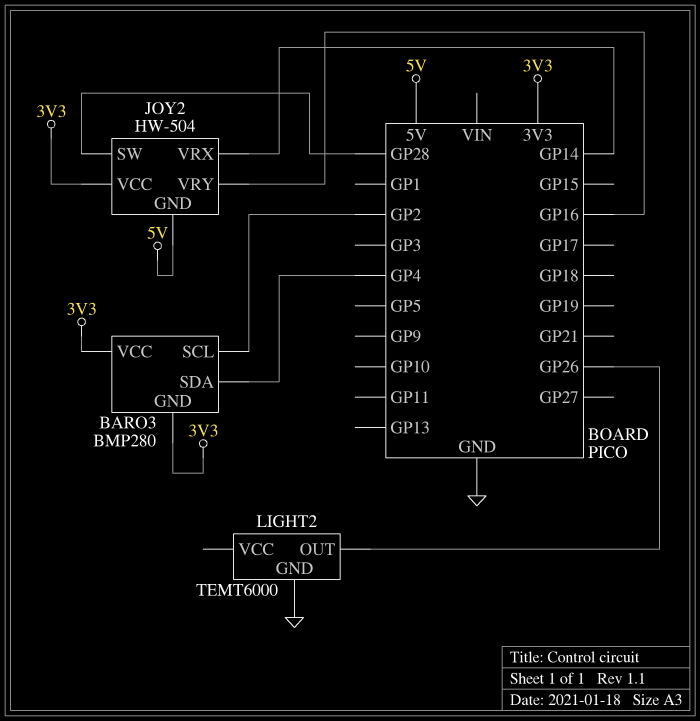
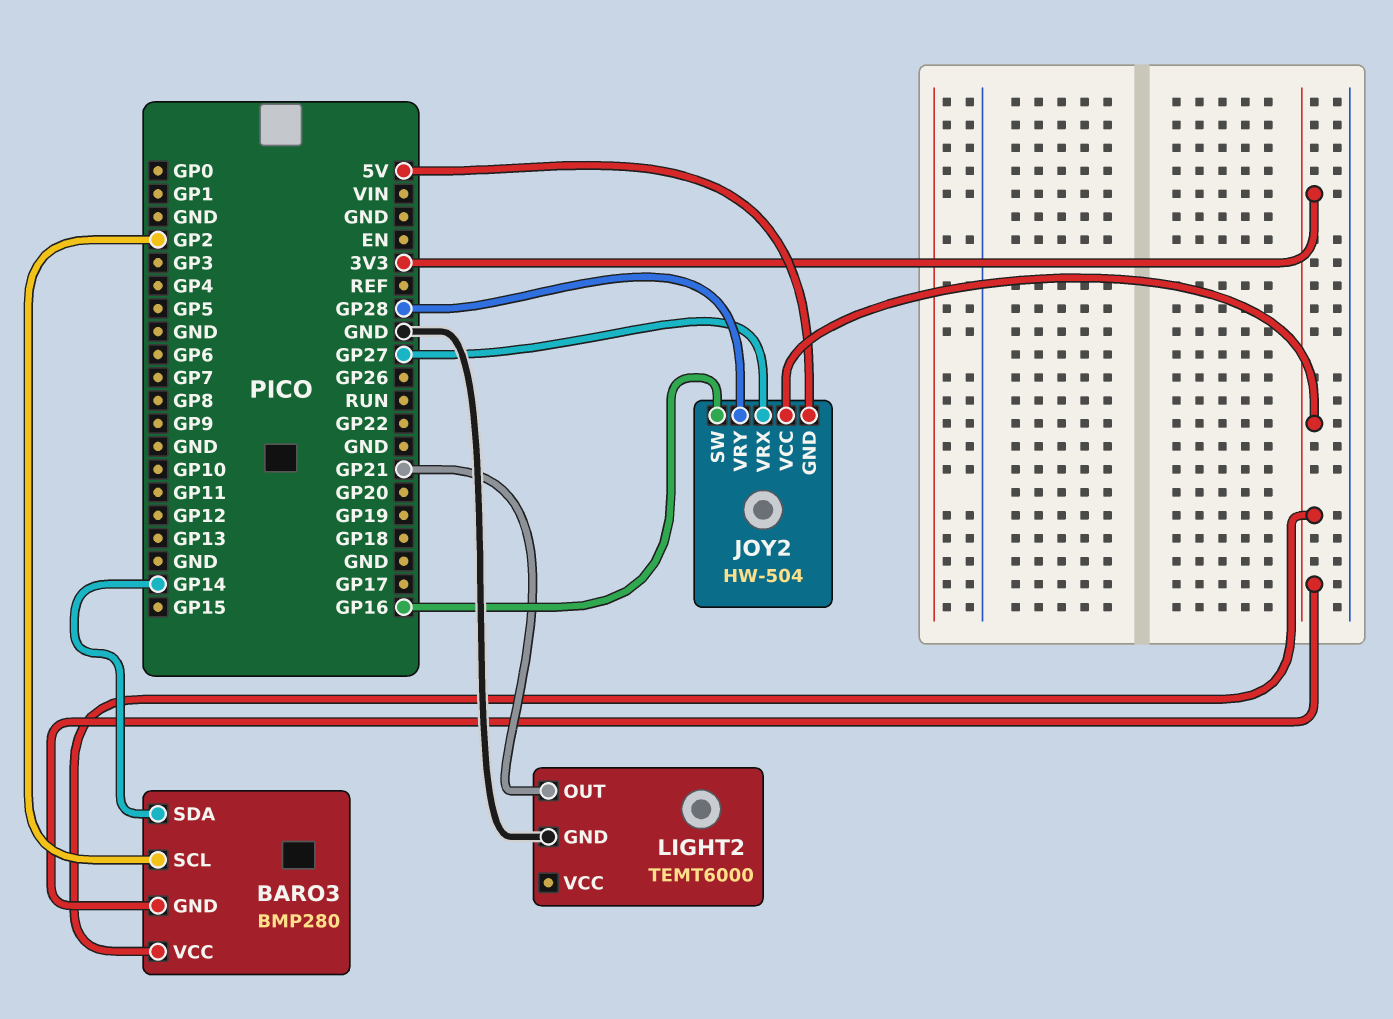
BARO3 pin SDA: GP4 -> GP14
JOY2 pin SW: GP28 -> GP16
JOY2 pin VRX: GP14 -> GP27
JOY2 pin VRY: GP16 -> GP28
LIGHT2 pin OUT: GP26 -> GP21

